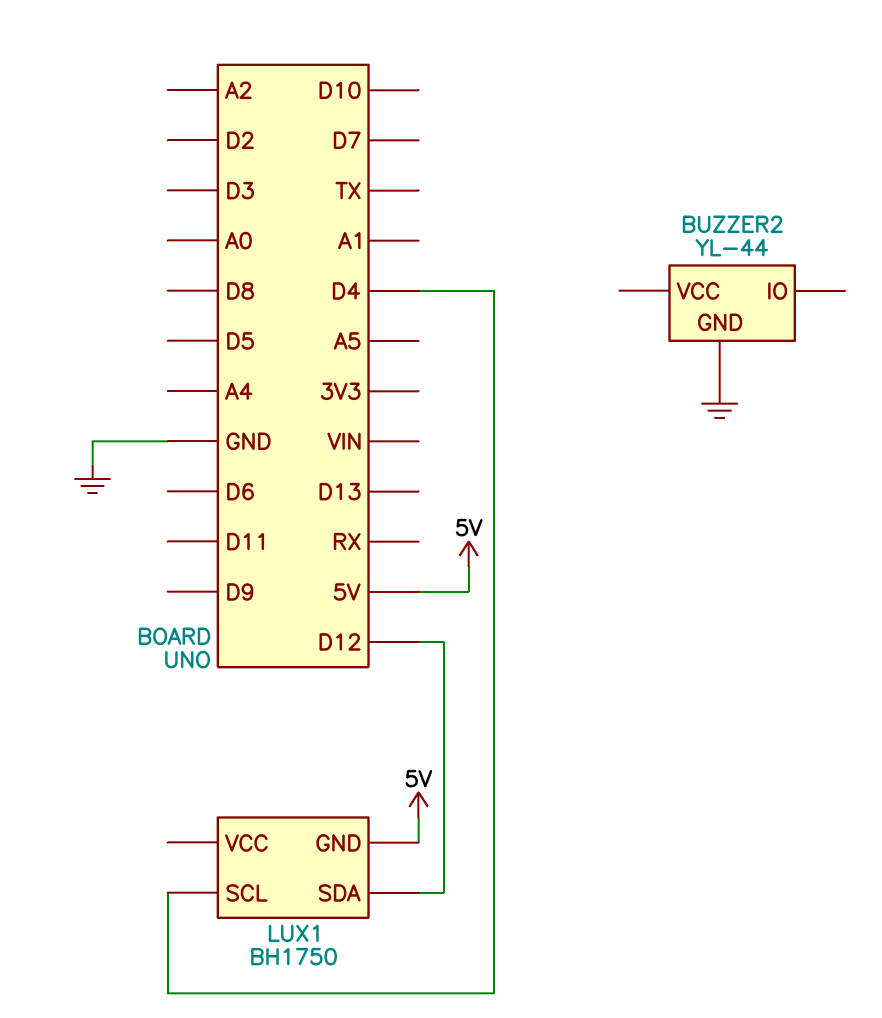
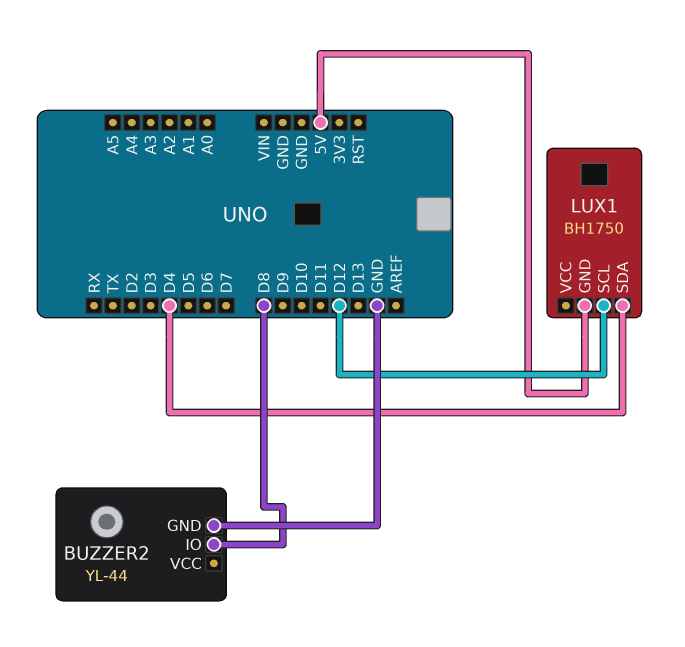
BUZZER2 pin IO: none -> D8
LUX1 pin SCL: D4 -> D12
LUX1 pin SDA: D12 -> D4

